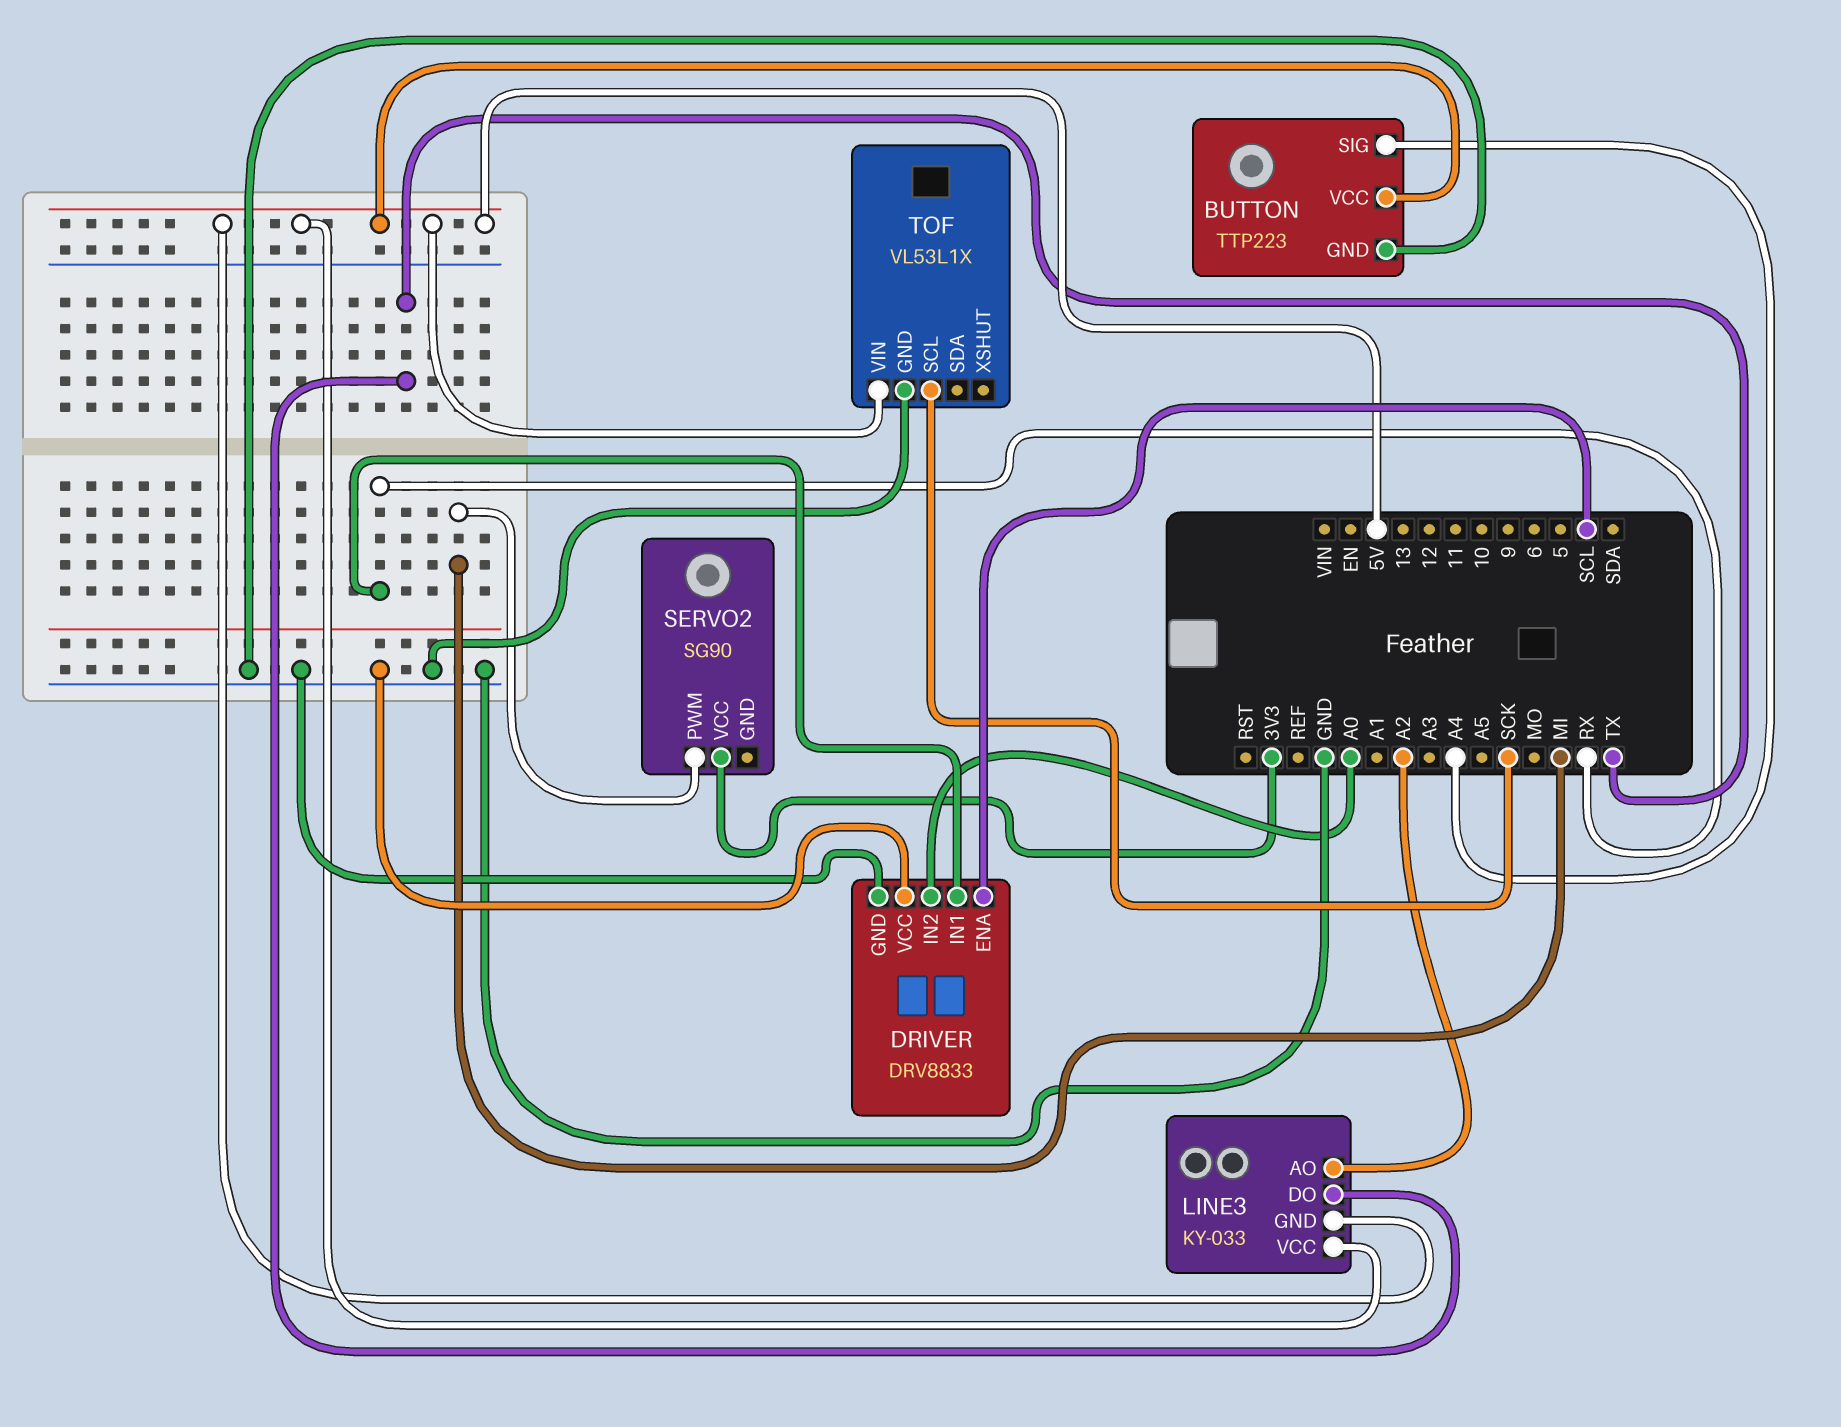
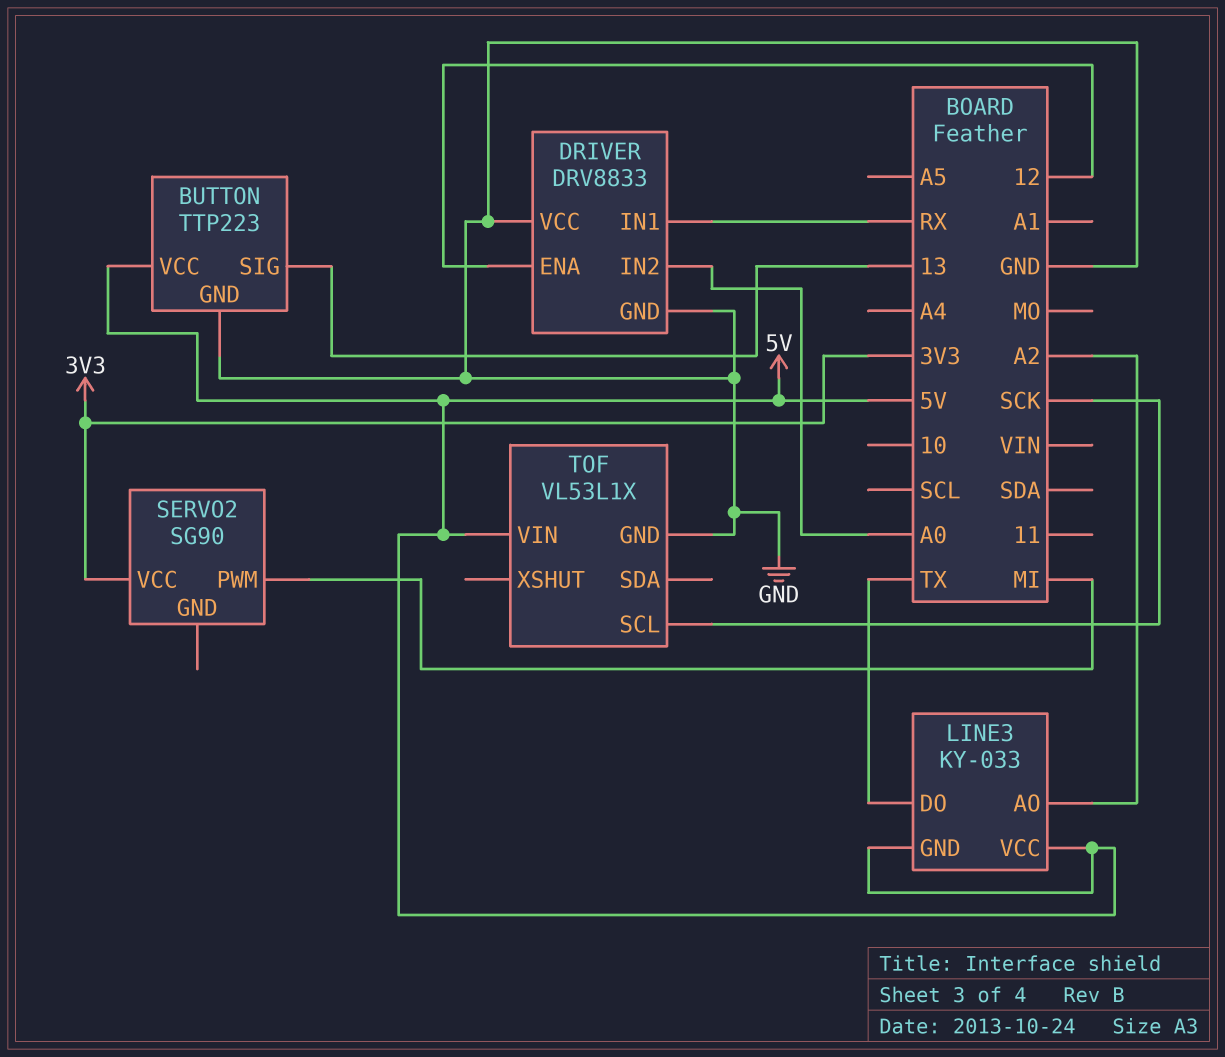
BUTTON pin SIG: A4 -> 13
DRIVER pin ENA: SCL -> 12

